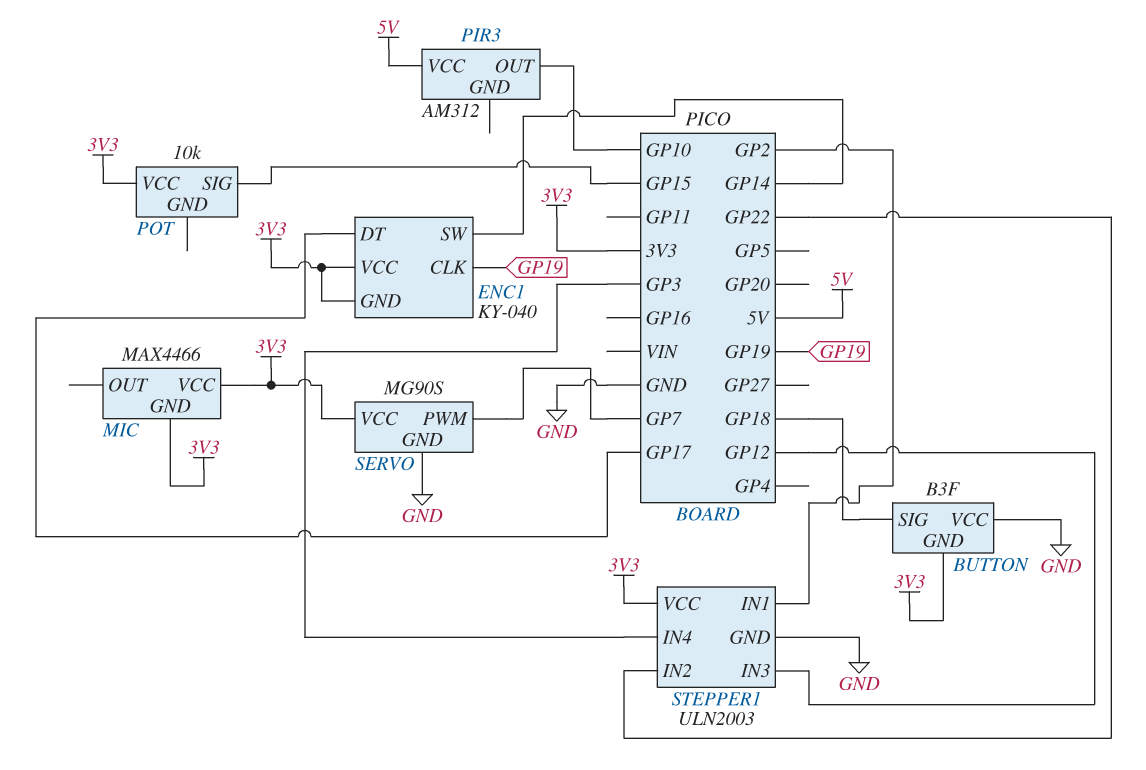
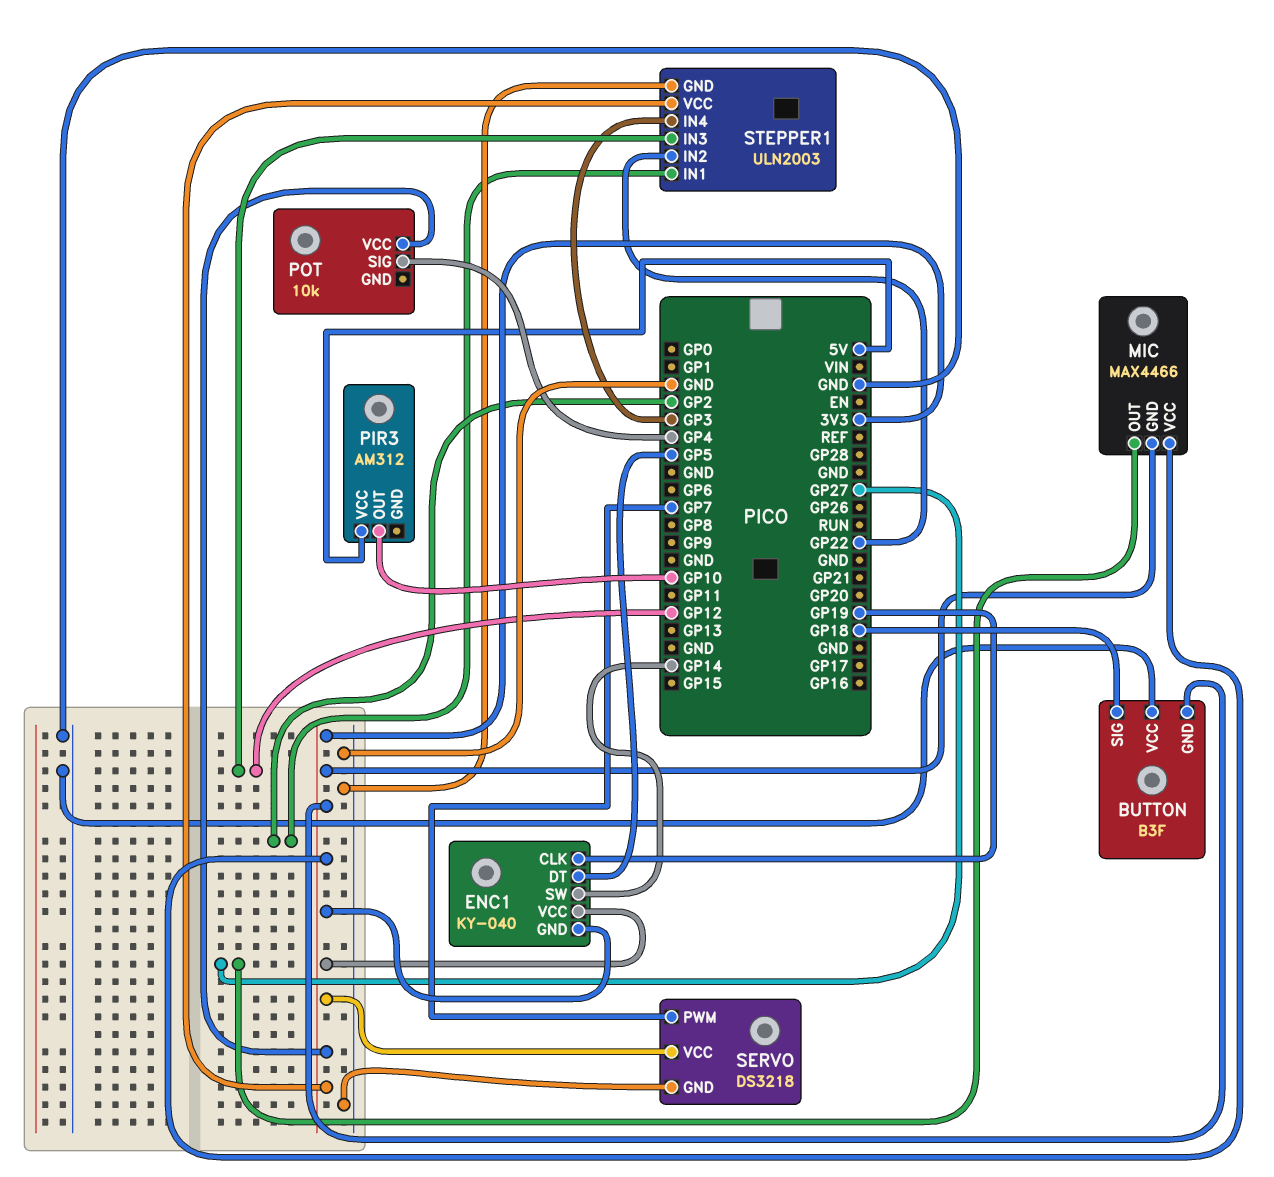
ENC1 pin DT: GP17 -> GP5
MIC pin OUT: none -> GP27
POT pin SIG: GP15 -> GP4
SERVO: MG90S -> DS3218

